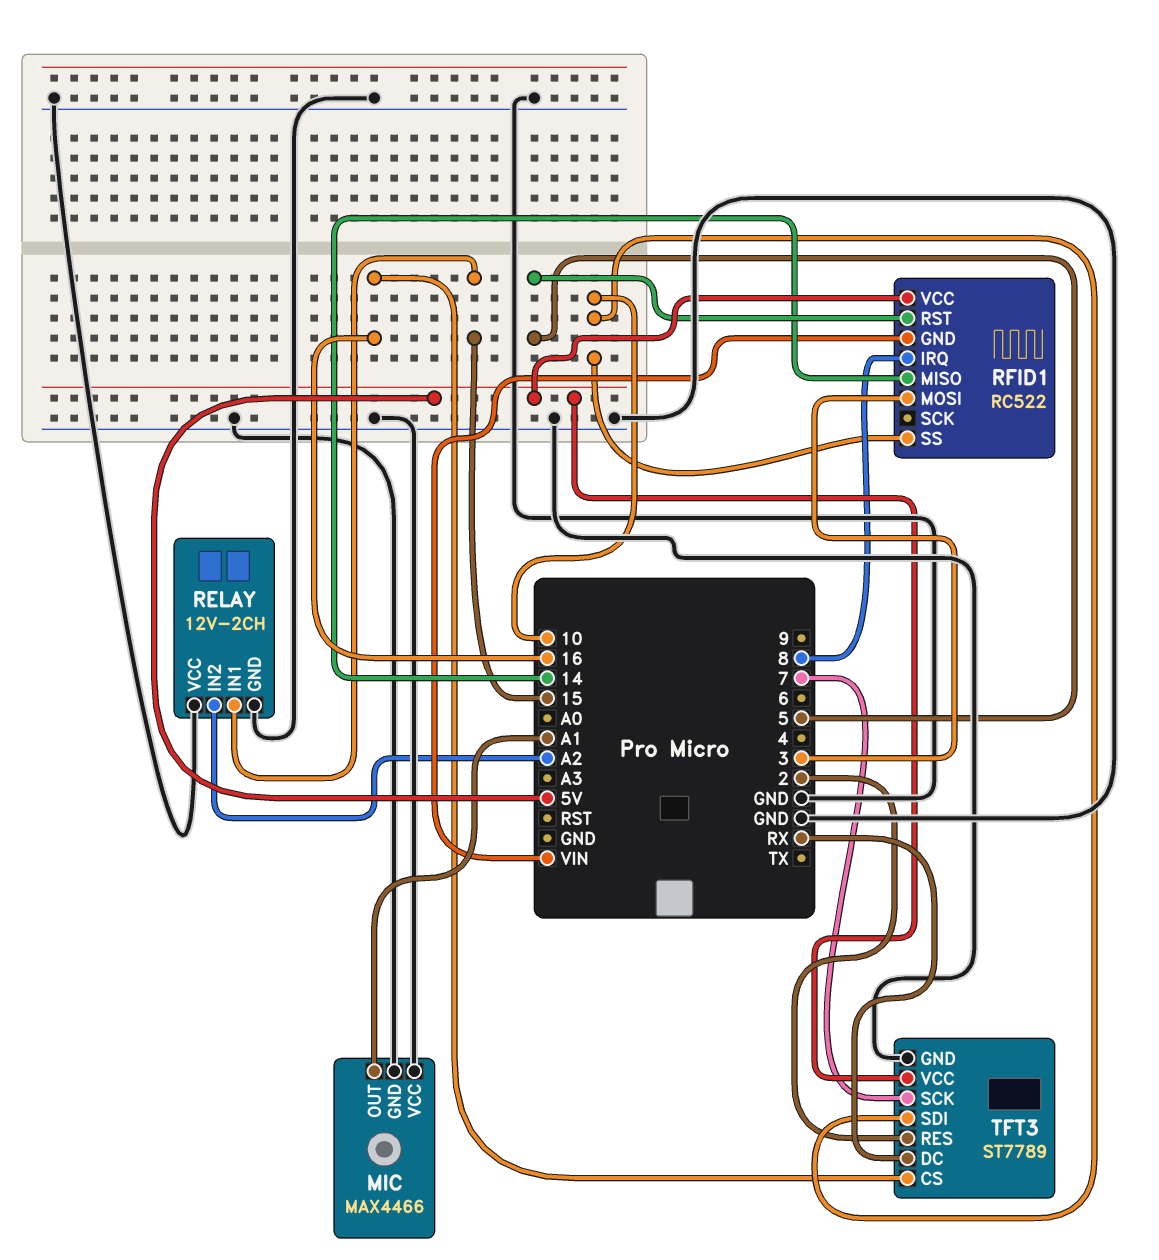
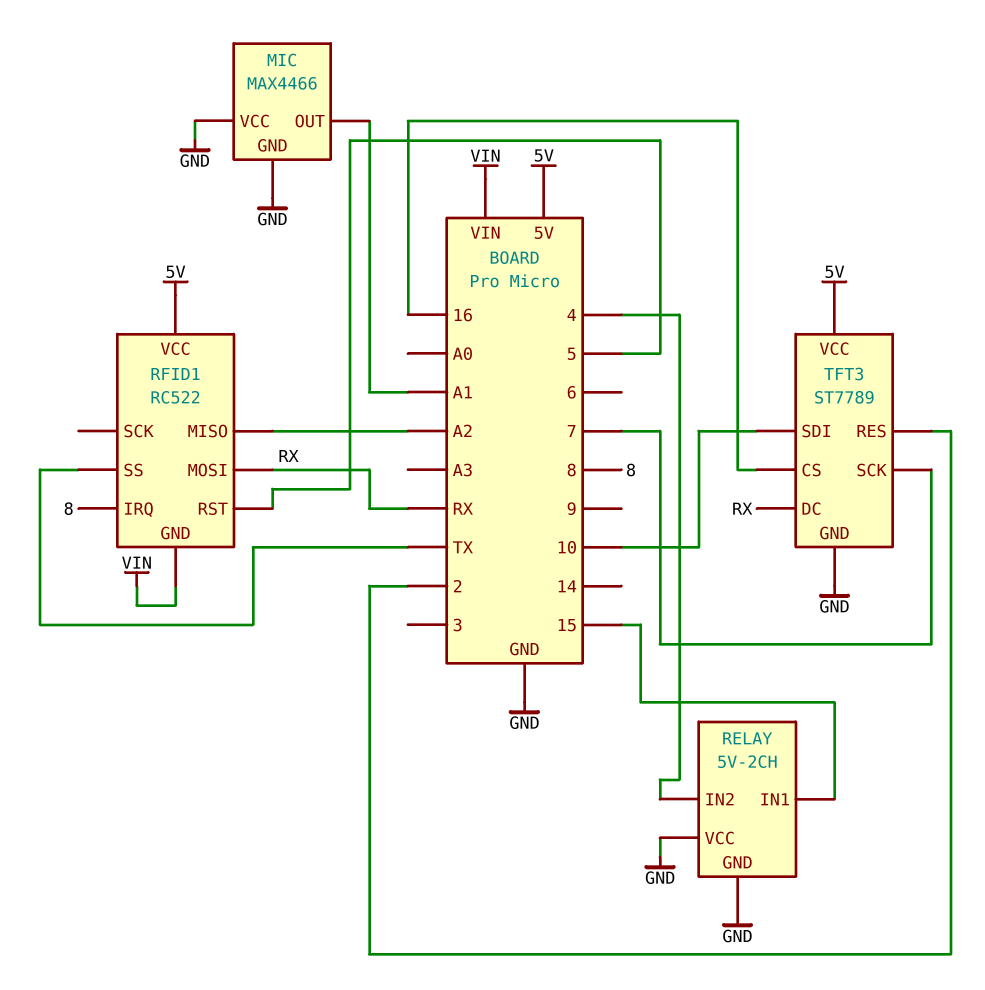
RELAY: 12V-2CH -> 5V-2CH
RELAY pin IN2: A2 -> 4
RFID1 pin MISO: 14 -> A2
RFID1 pin MOSI: 3 -> RX
RFID1 pin SS: 10 -> TX

